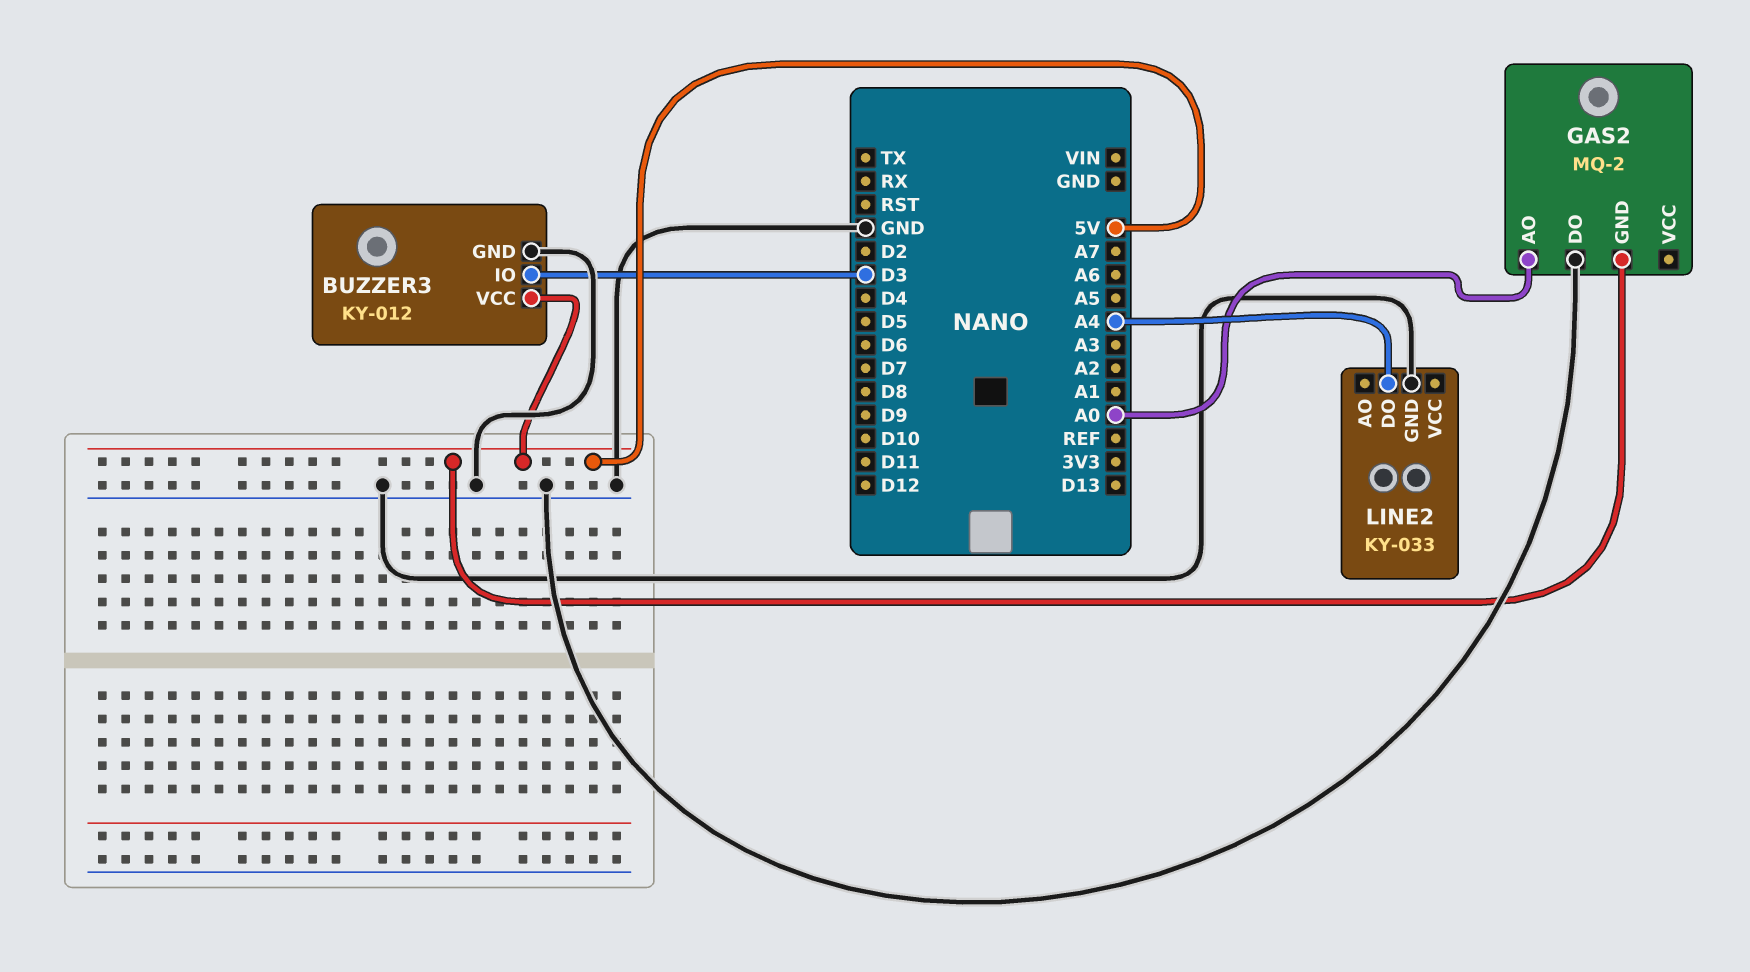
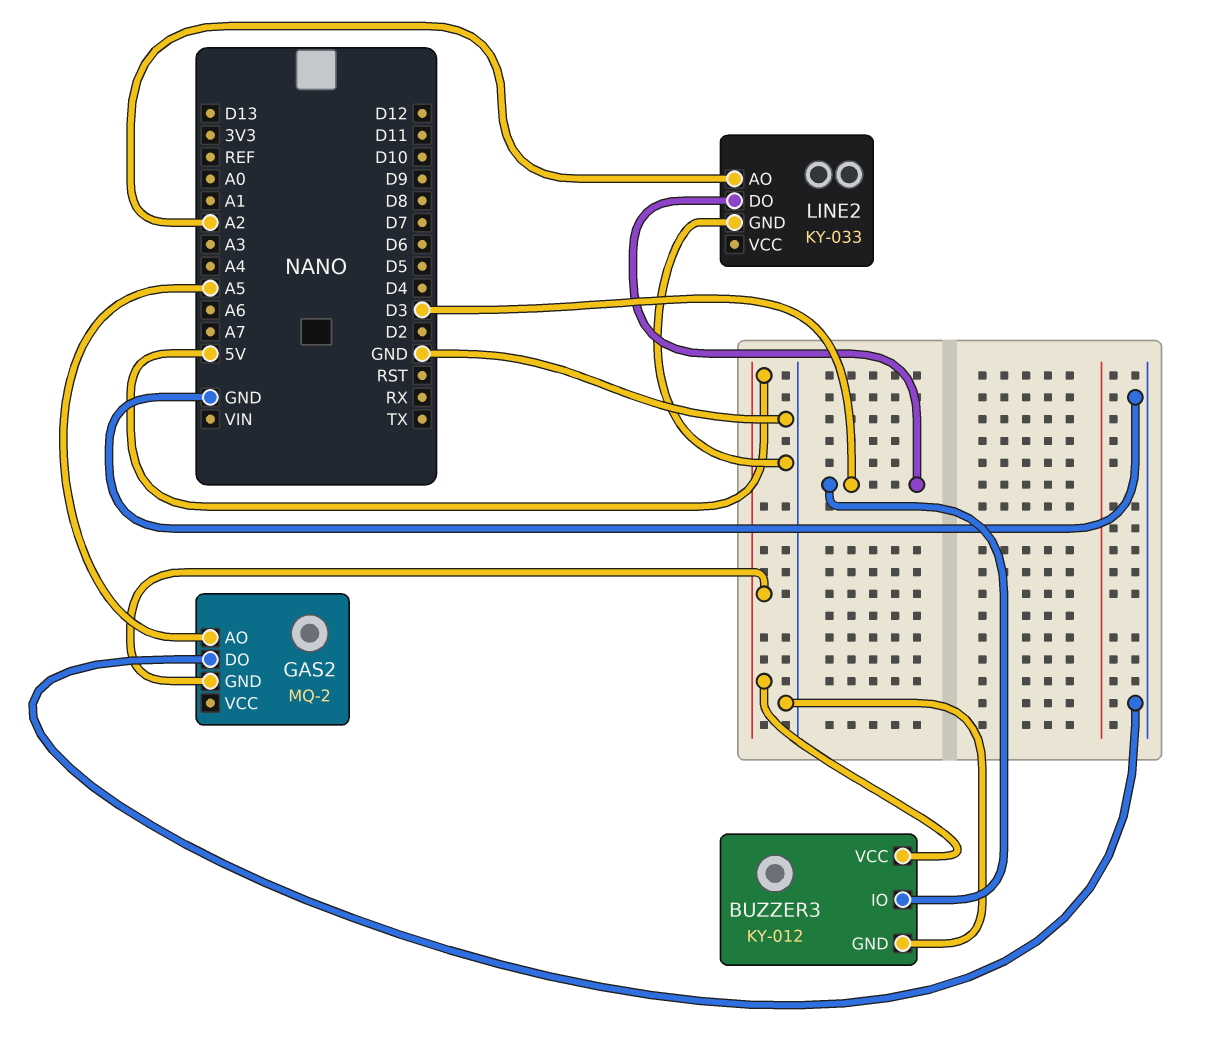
GAS2 pin AO: A0 -> A5
LINE2 pin AO: none -> A2
LINE2 pin DO: A4 -> D3

